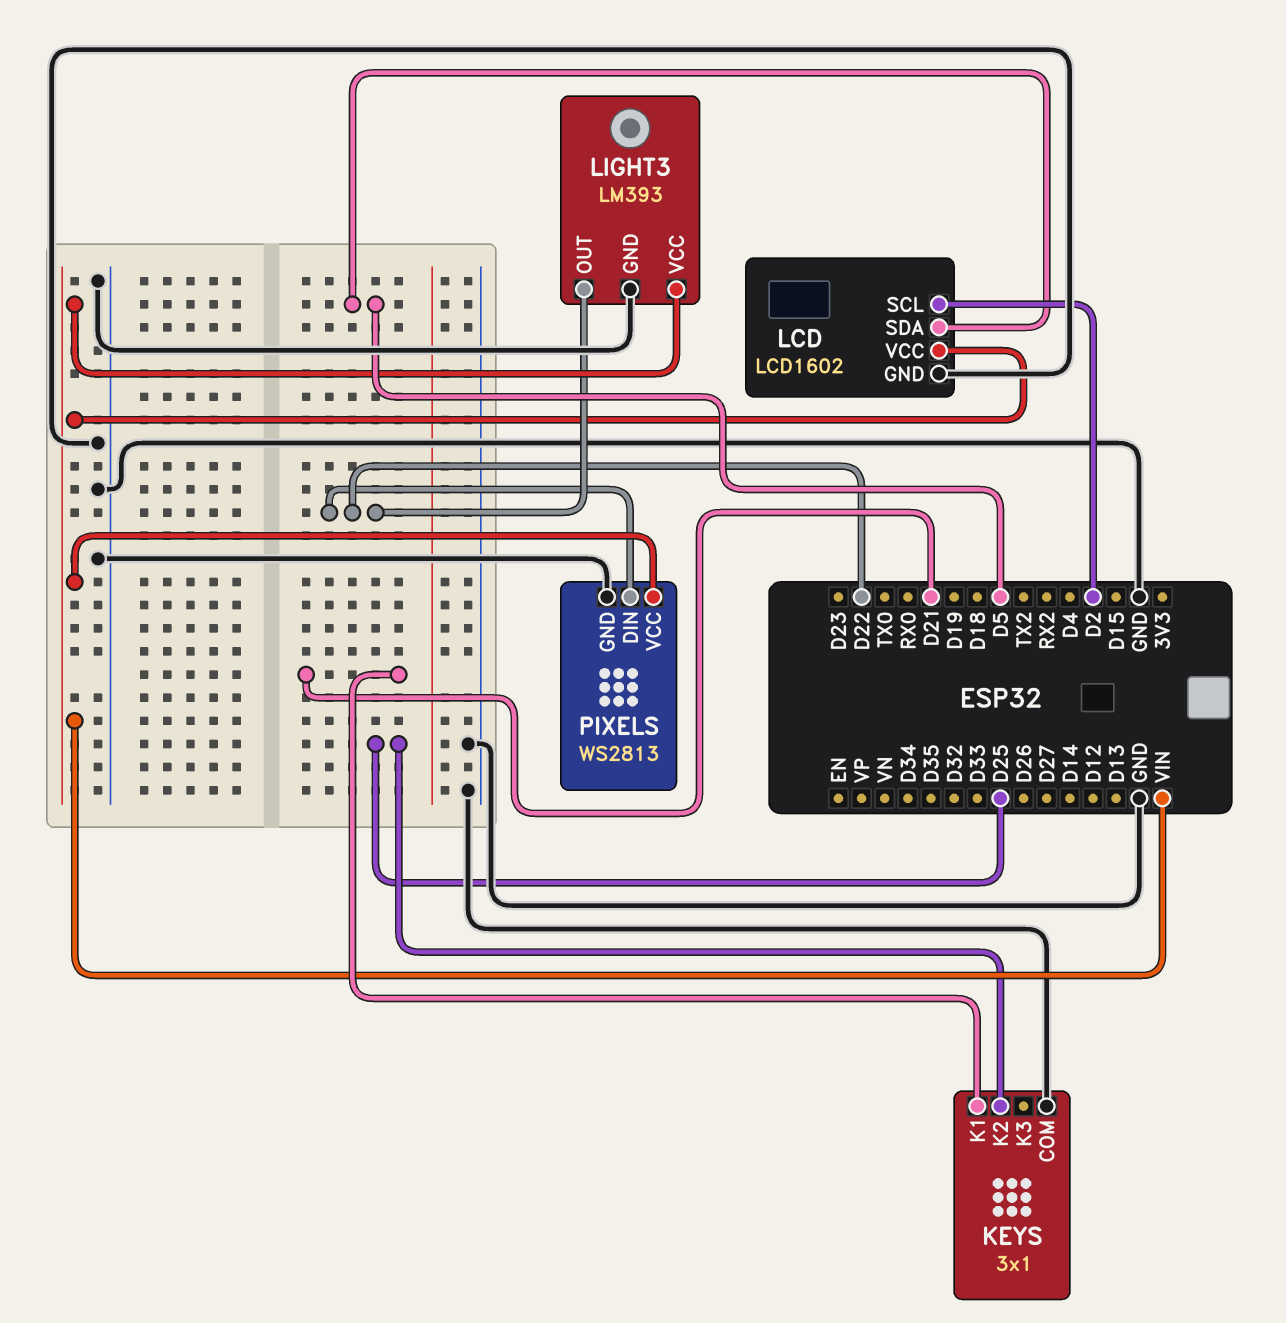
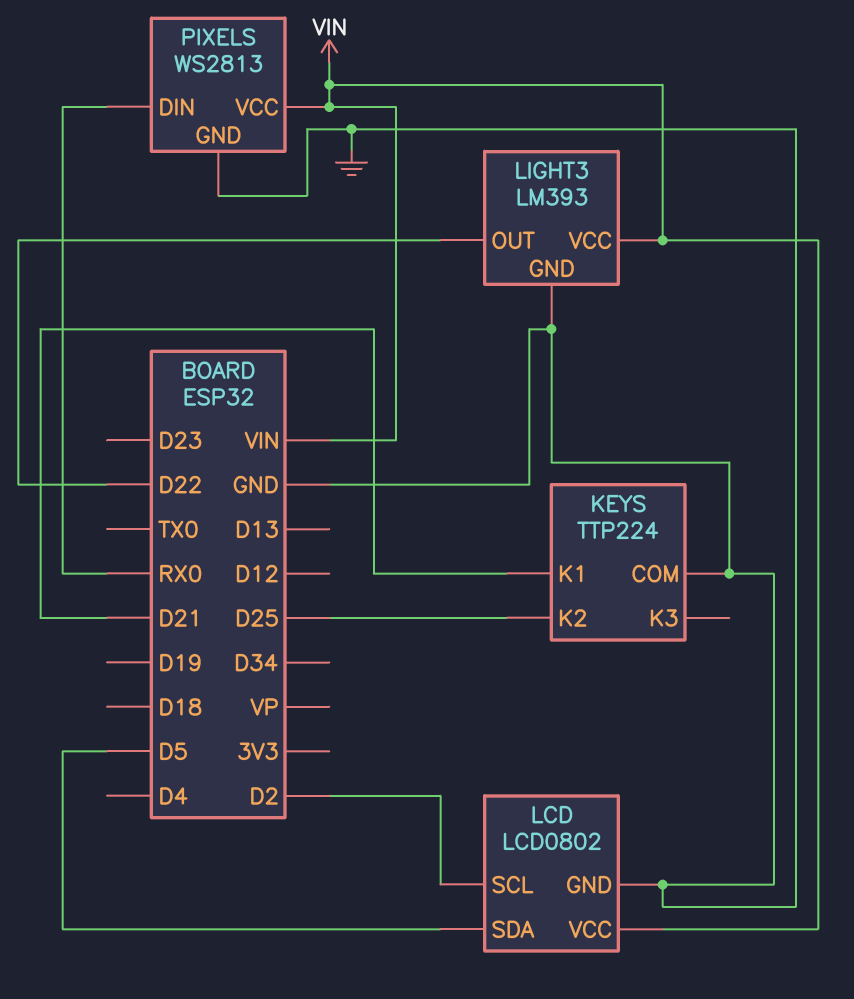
KEYS: 3x1 -> TTP224
LCD: LCD1602 -> LCD0802
PIXELS pin DIN: D22 -> RX0

